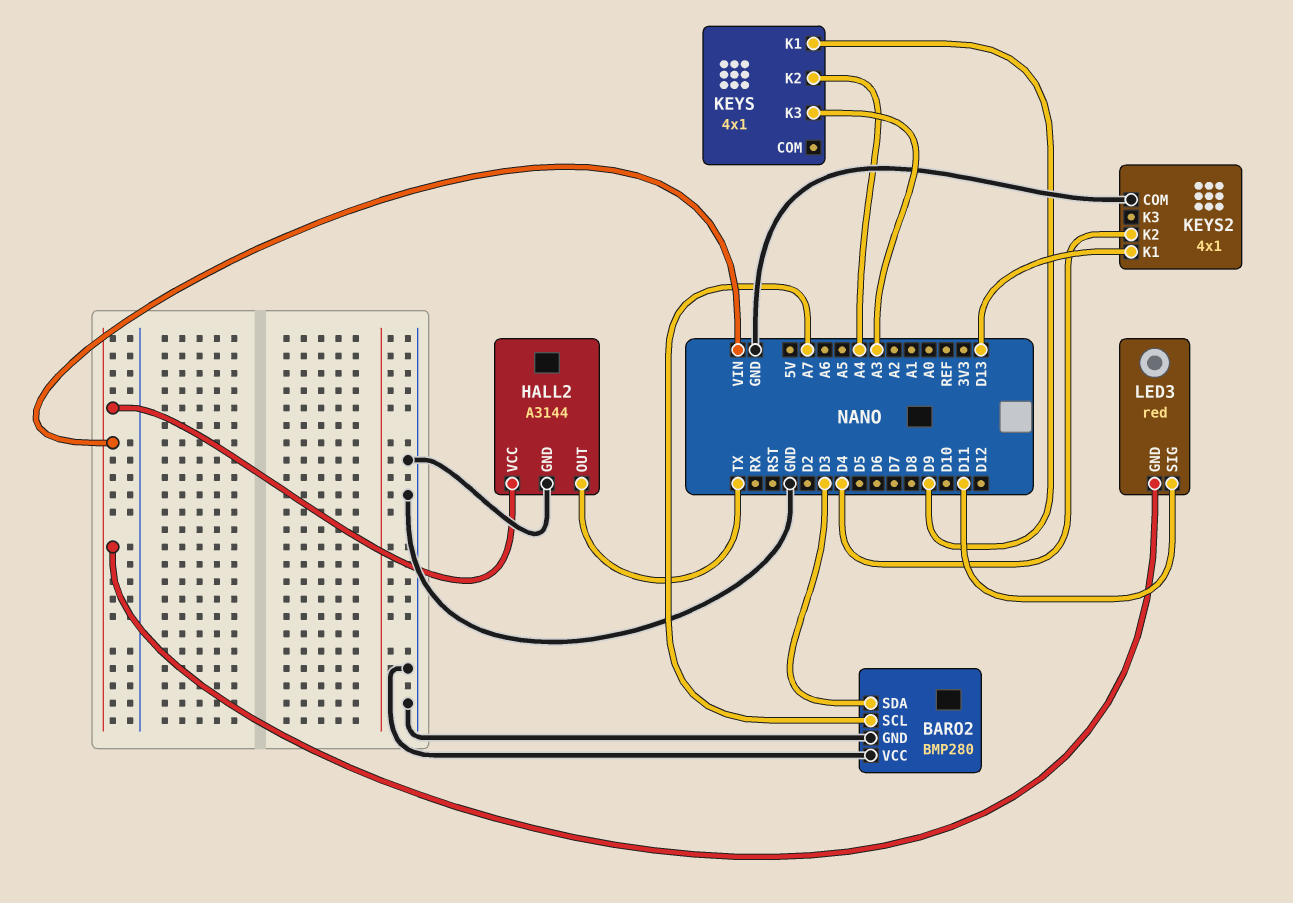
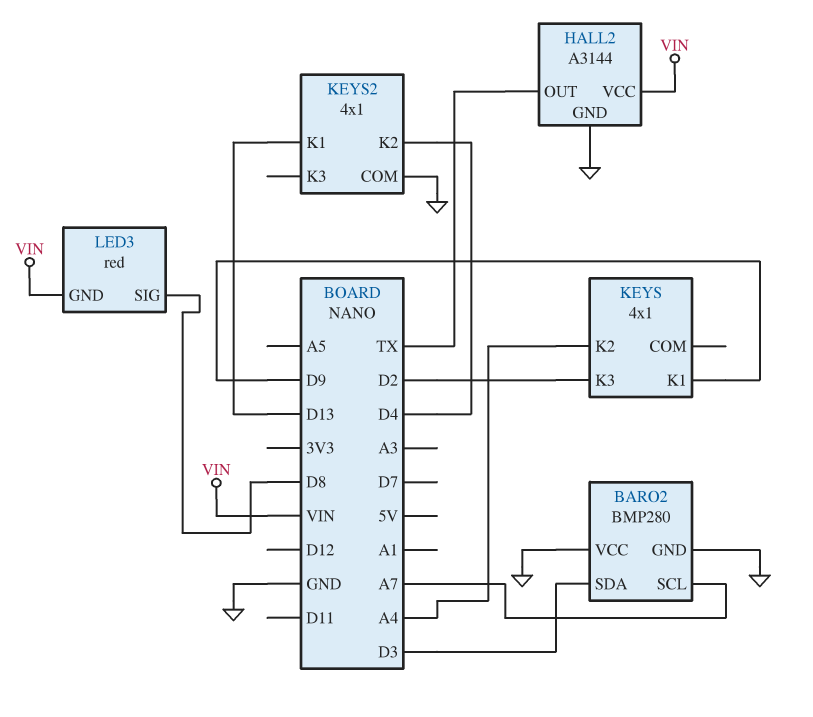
KEYS pin K3: A3 -> D2
LED3 pin SIG: D11 -> D8

